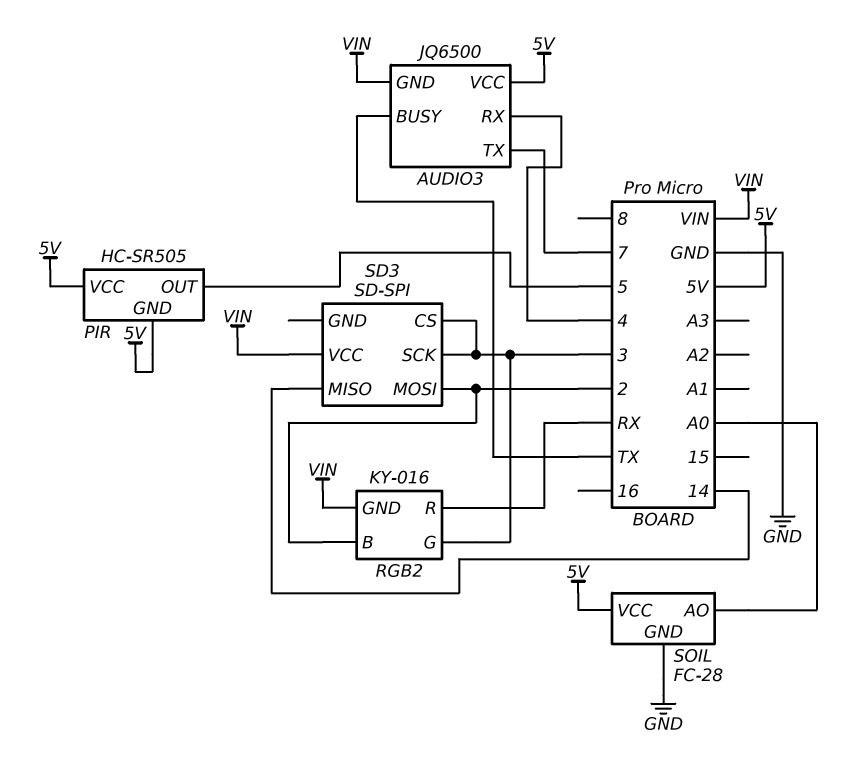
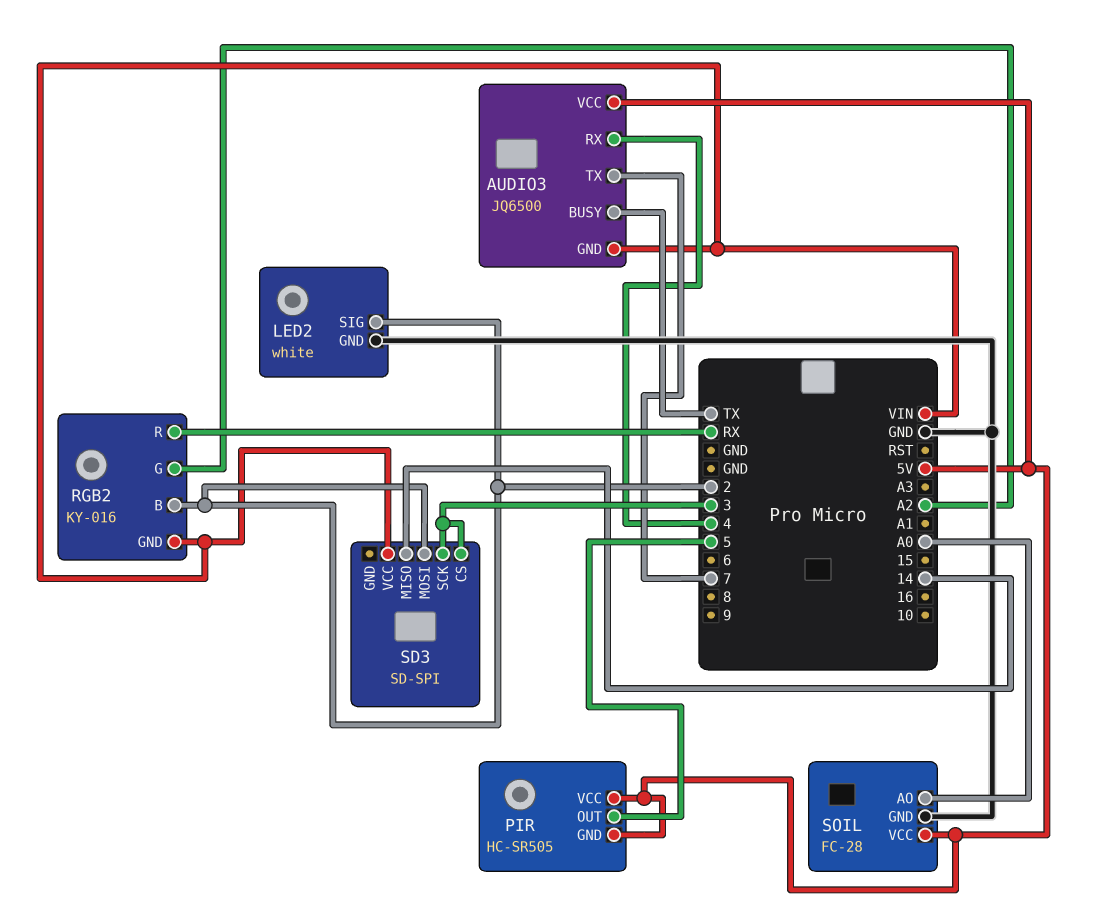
LED2: none -> white
LED2 pin GND: none -> GND
LED2 pin SIG: none -> 2
RGB2 pin G: 3 -> A2

